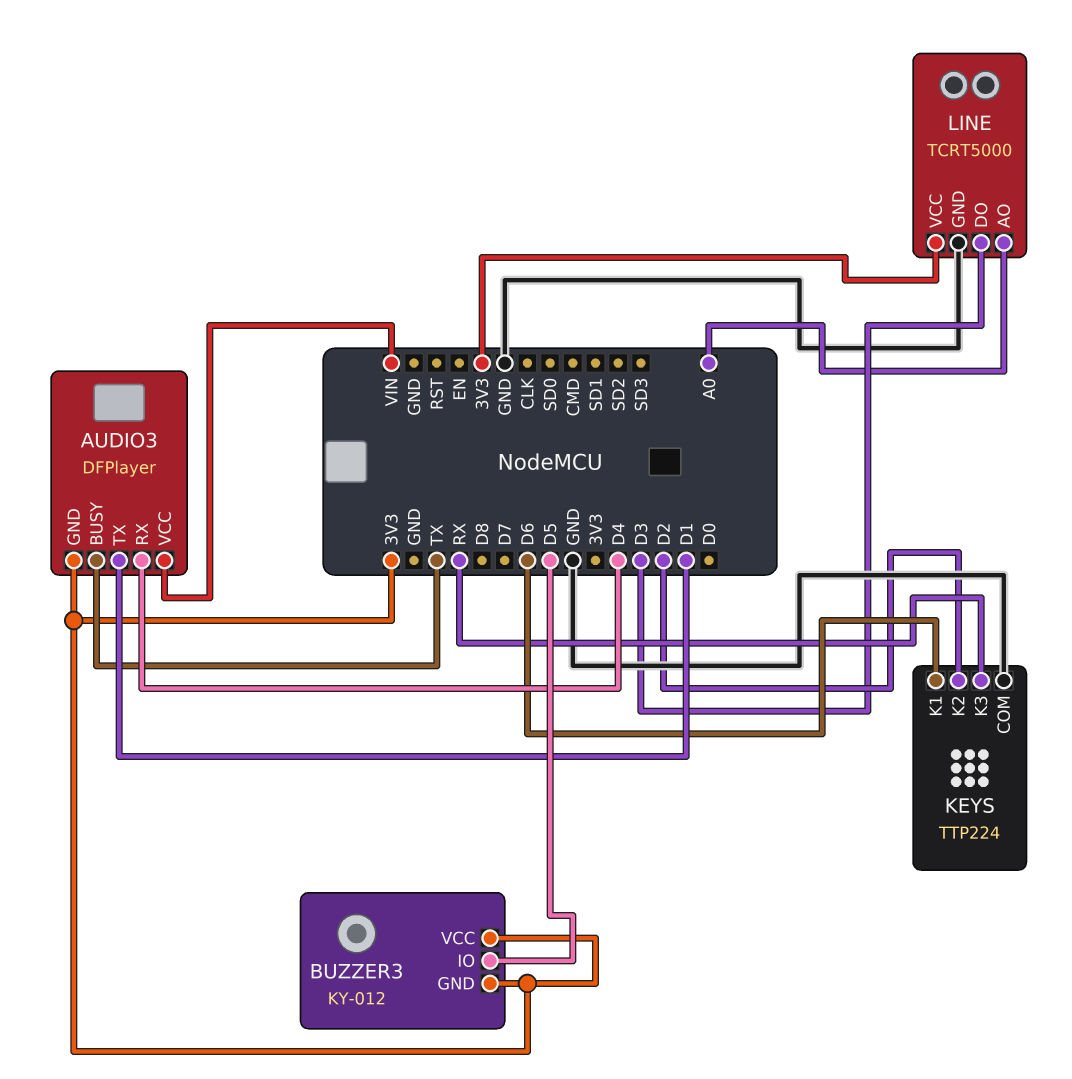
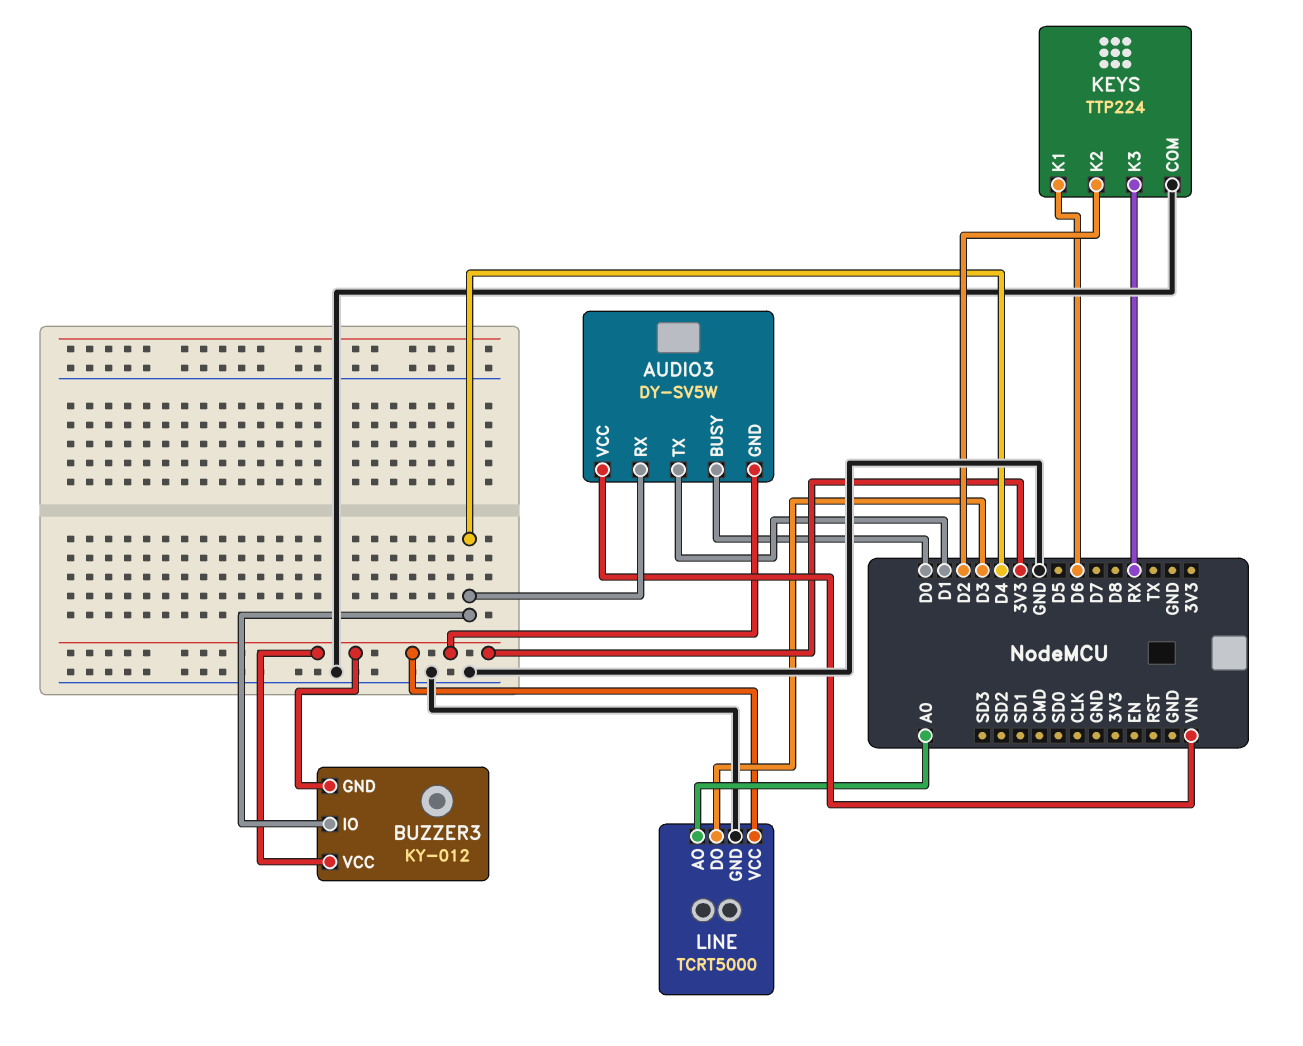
AUDIO3: DFPlayer -> DY-SV5W
AUDIO3 pin BUSY: TX -> D0
BUZZER3 pin IO: D5 -> D4

